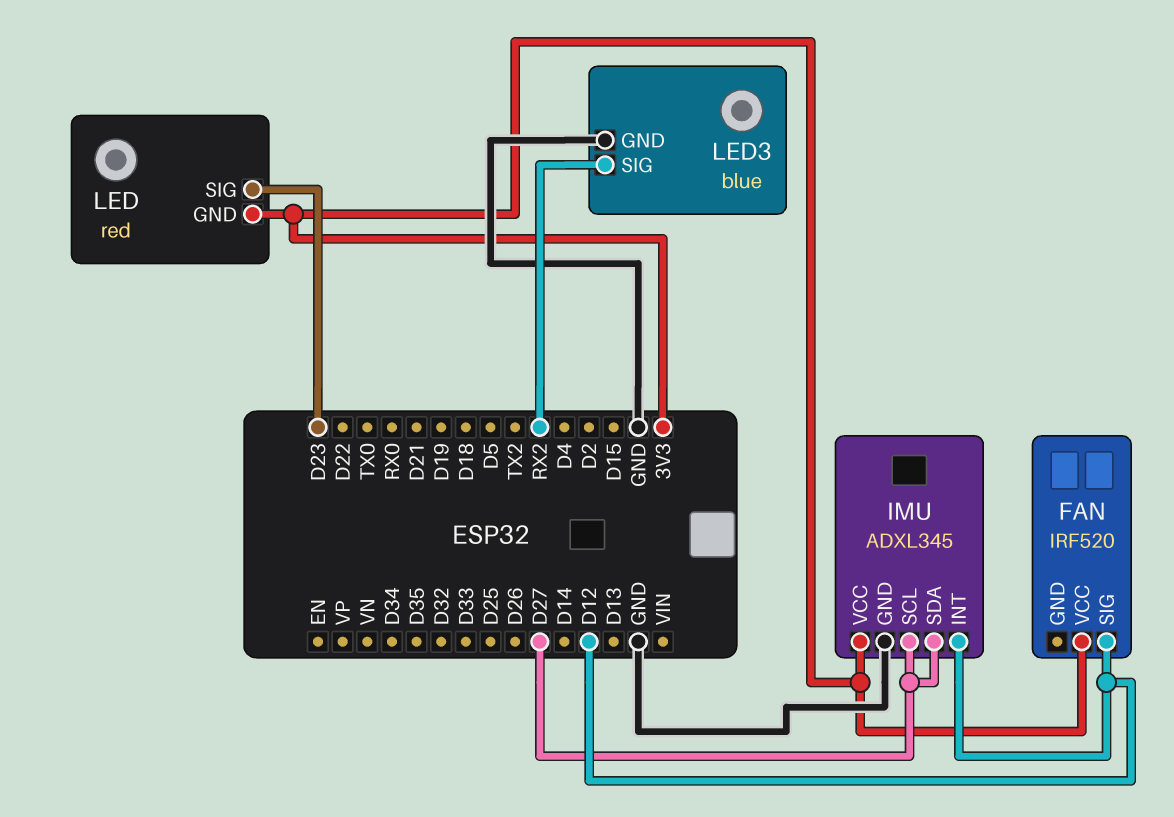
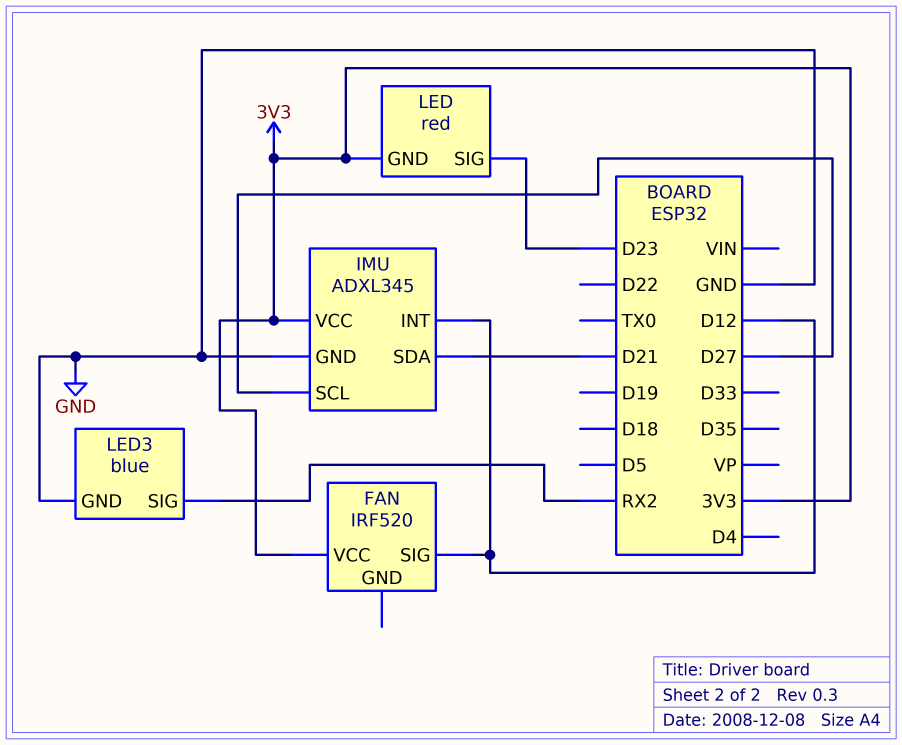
IMU pin SDA: D27 -> D21

